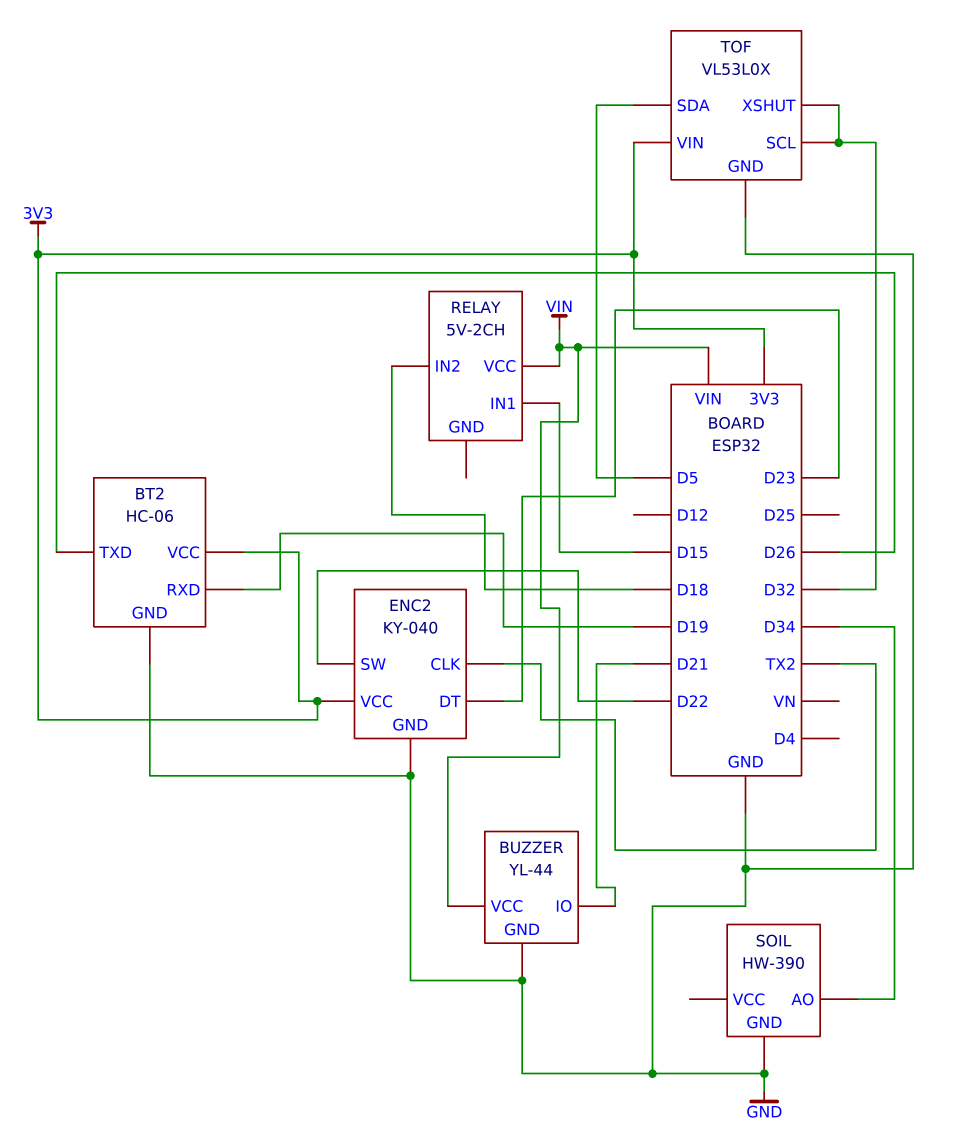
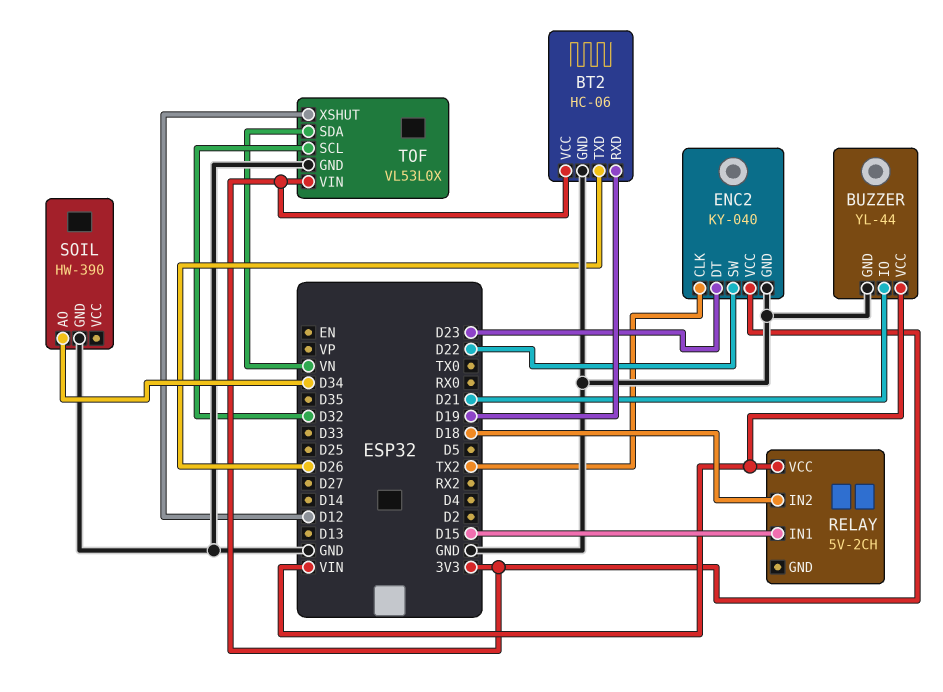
TOF pin SDA: D5 -> VN
TOF pin XSHUT: D32 -> D12

